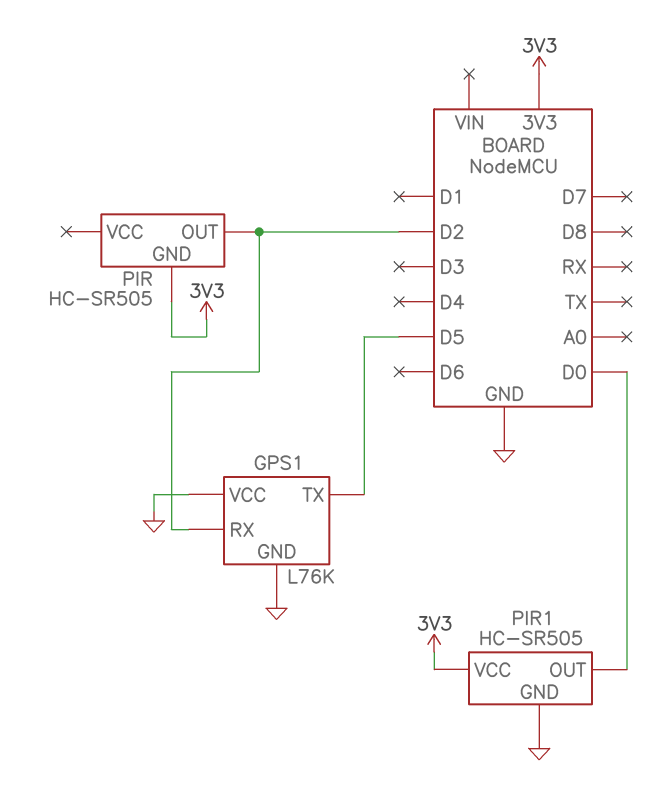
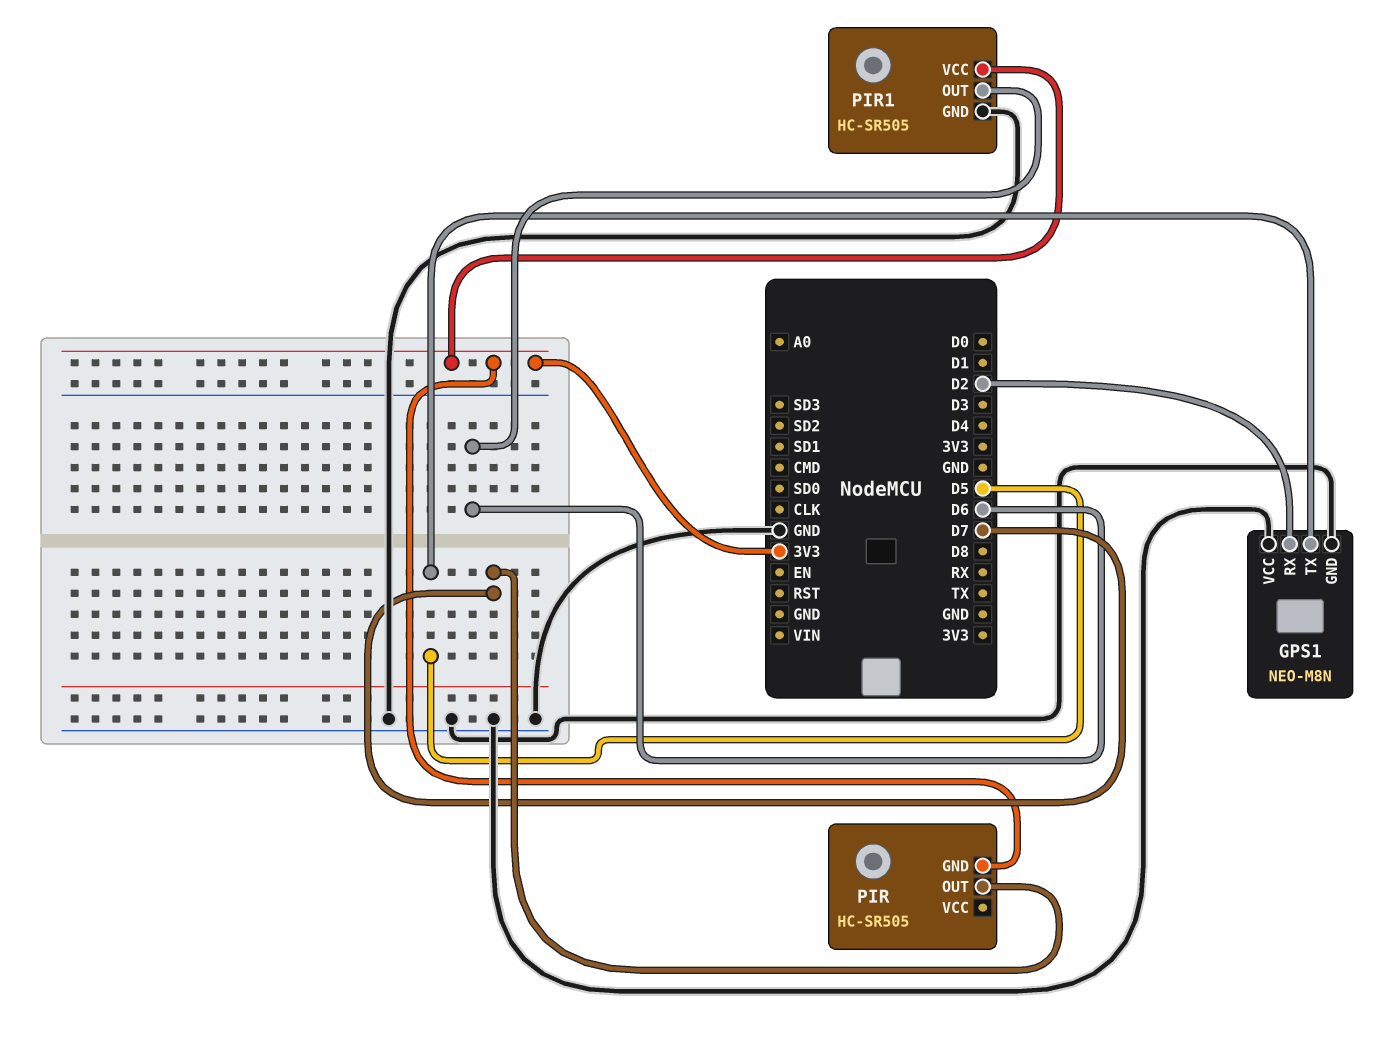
GPS1: L76K -> NEO-M8N
PIR pin OUT: D2 -> D7
PIR1 pin OUT: D0 -> D6

